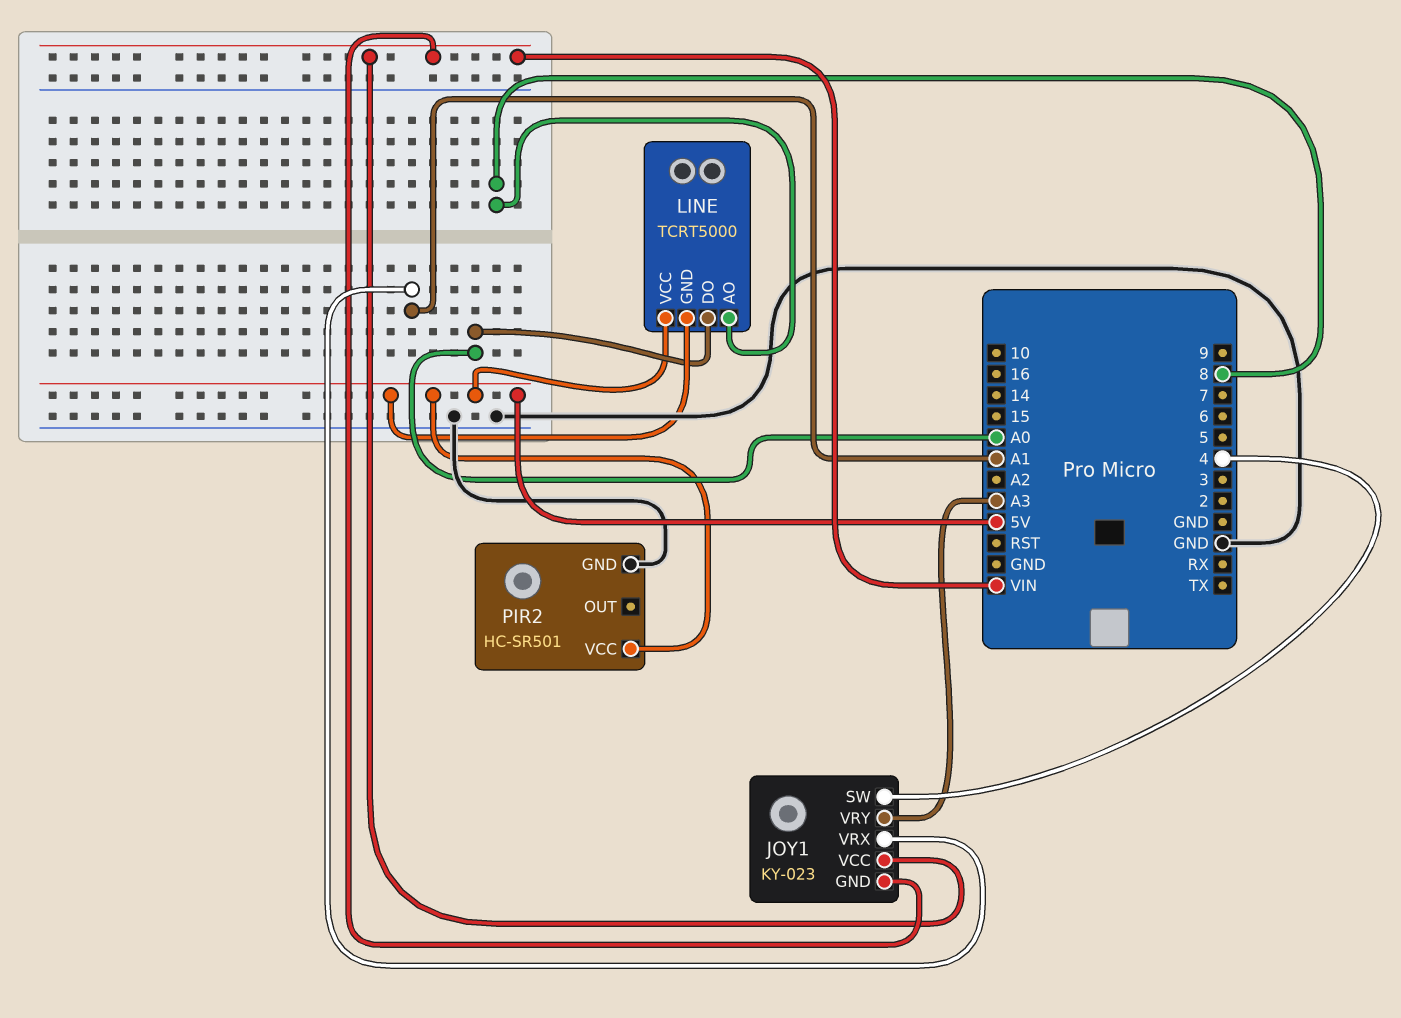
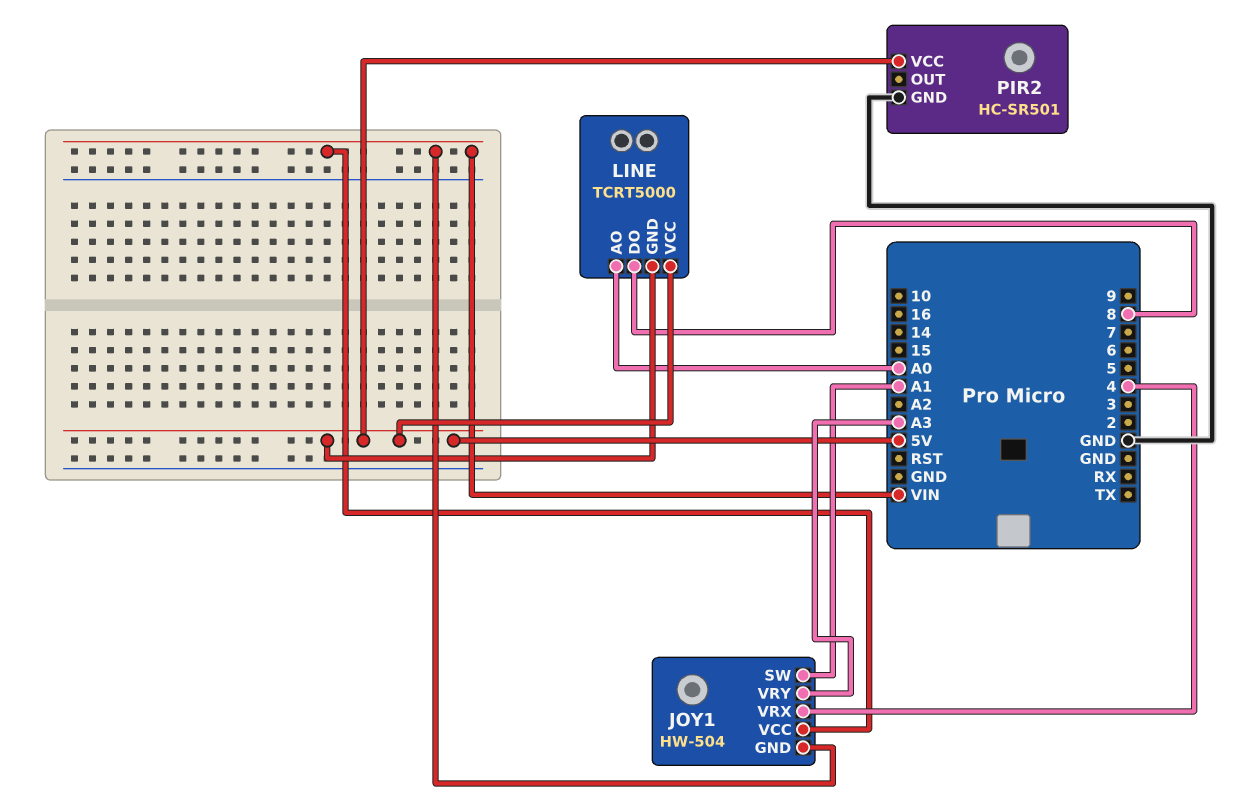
JOY1: KY-023 -> HW-504
JOY1 pin SW: 4 -> A1
JOY1 pin VRX: A1 -> 4
LINE pin AO: 8 -> A0
LINE pin DO: A0 -> 8

